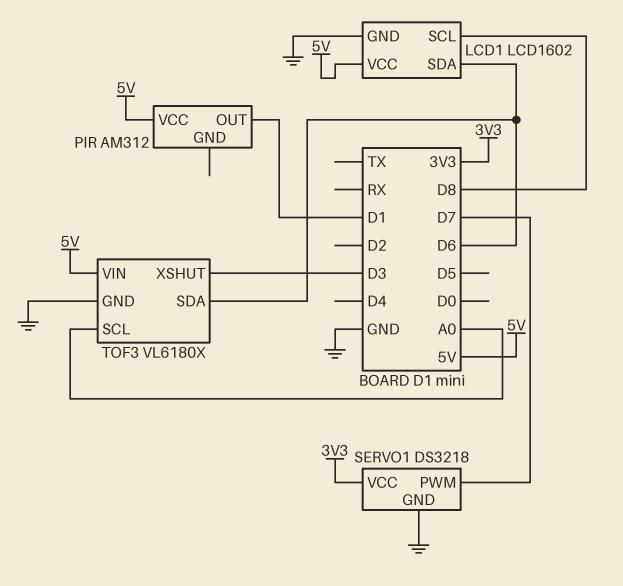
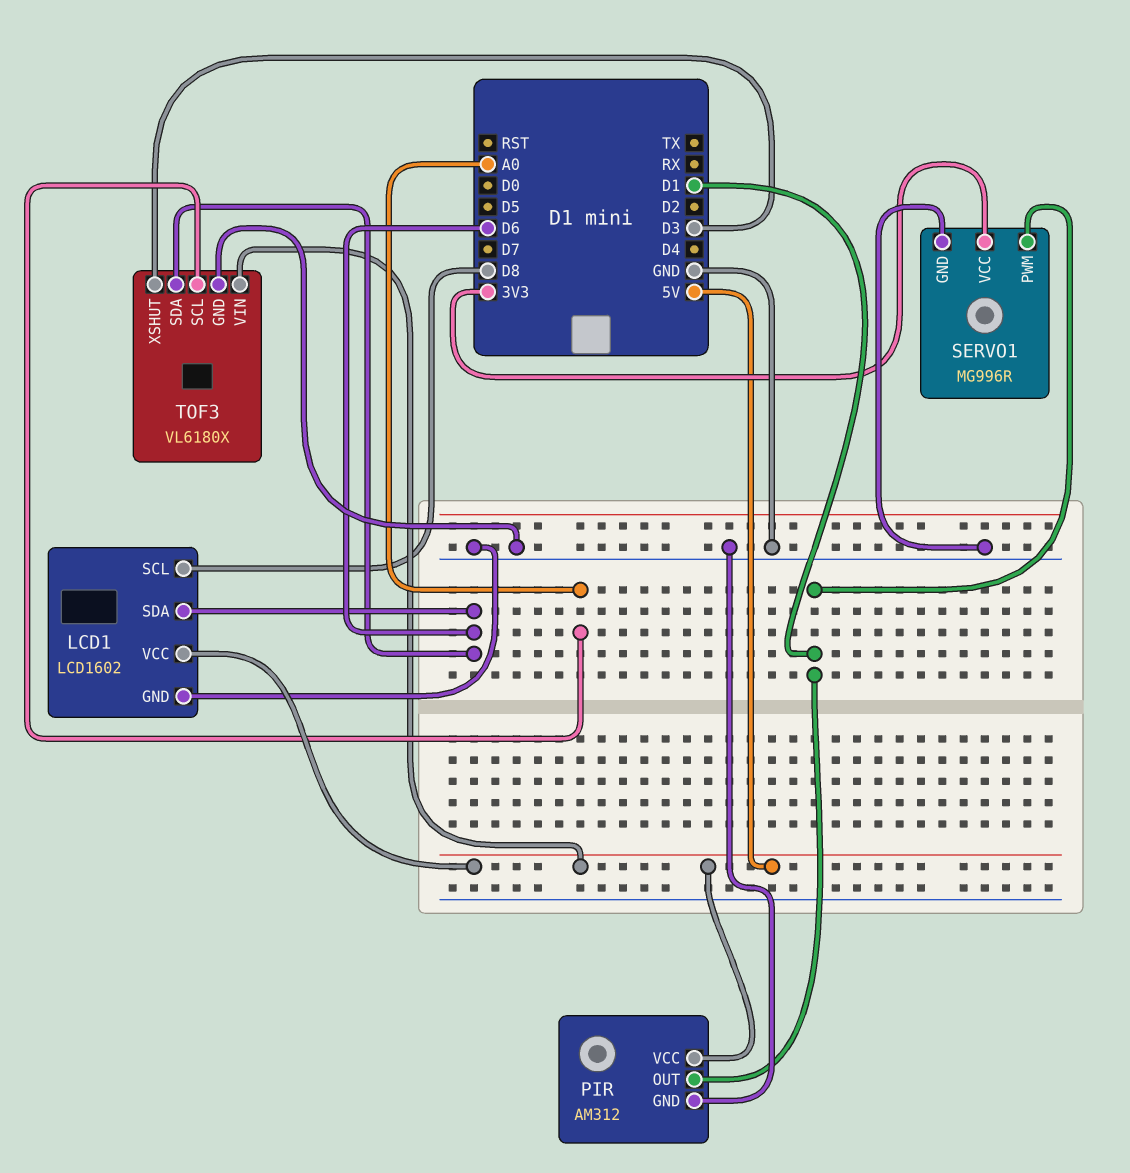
PIR pin GND: none -> GND
SERVO1: DS3218 -> MG996R
SERVO1 pin PWM: D7 -> D1

